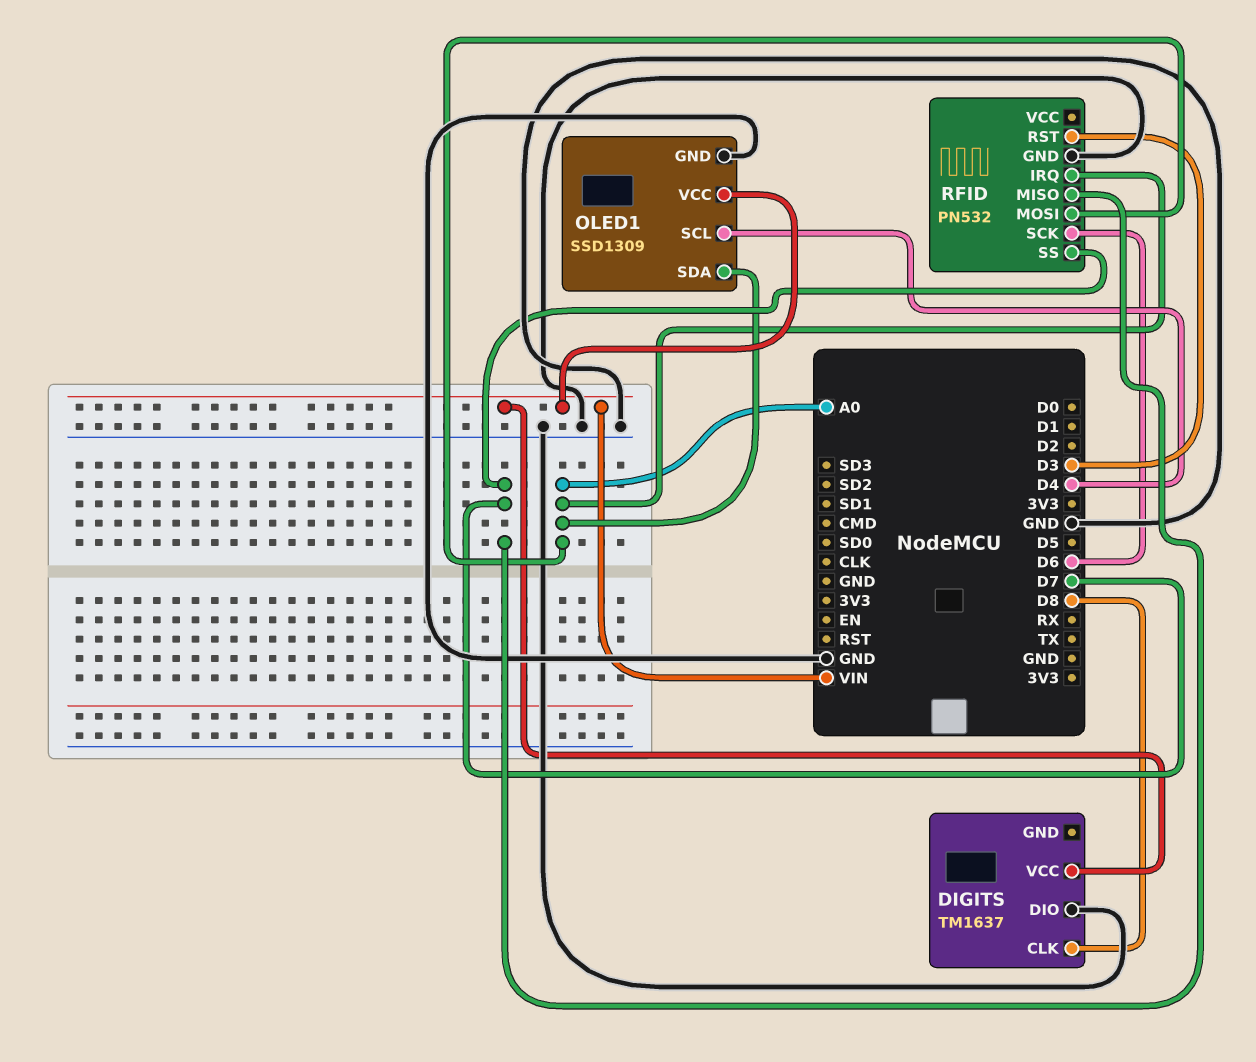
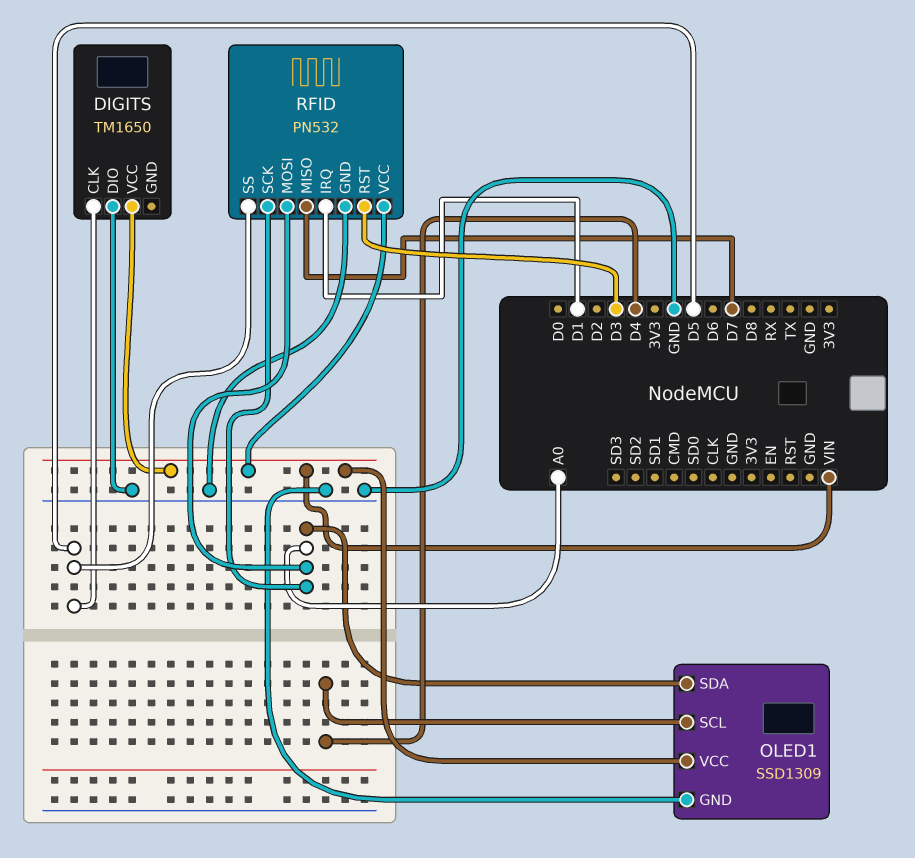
DIGITS: TM1637 -> TM1650
DIGITS pin CLK: D8 -> D5
RFID pin IRQ: A0 -> D1
RFID pin SCK: D6 -> A0
RFID pin SS: D7 -> D5
RFID pin VCC: none -> VIN

